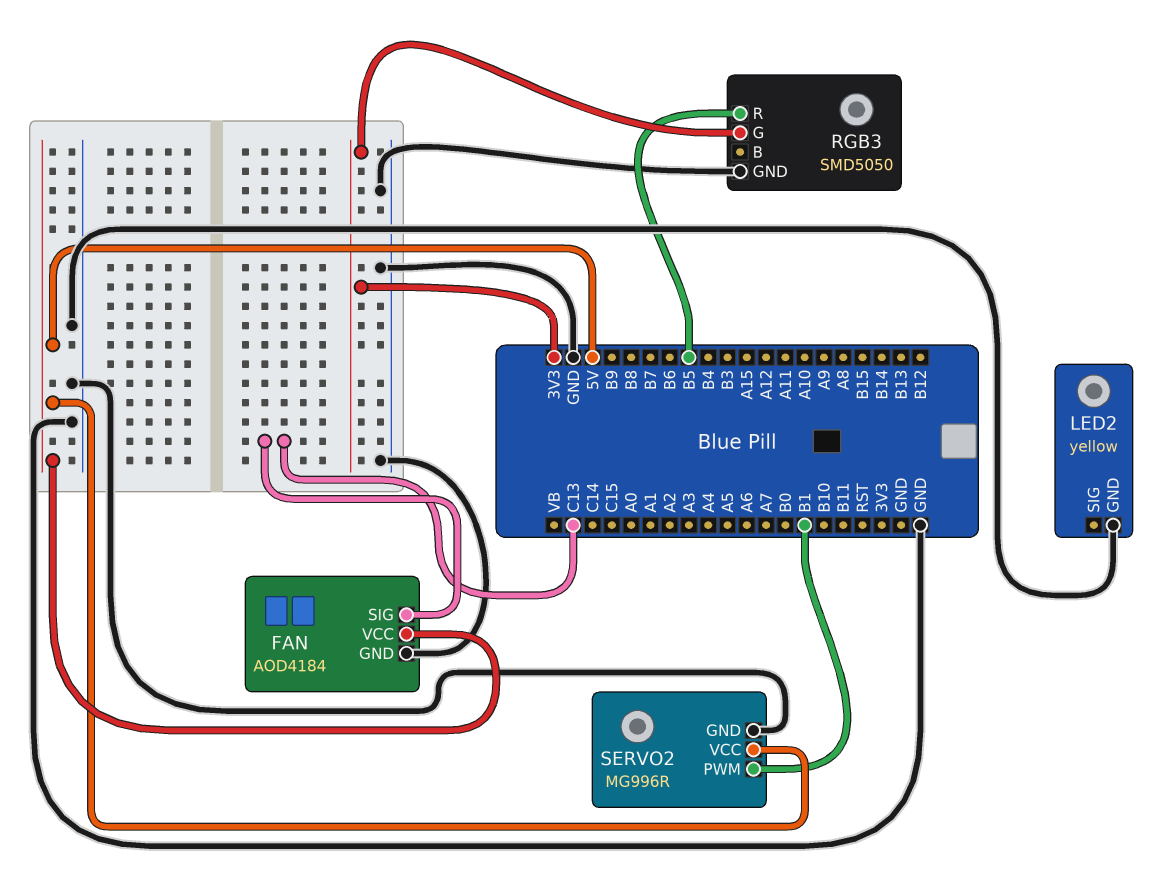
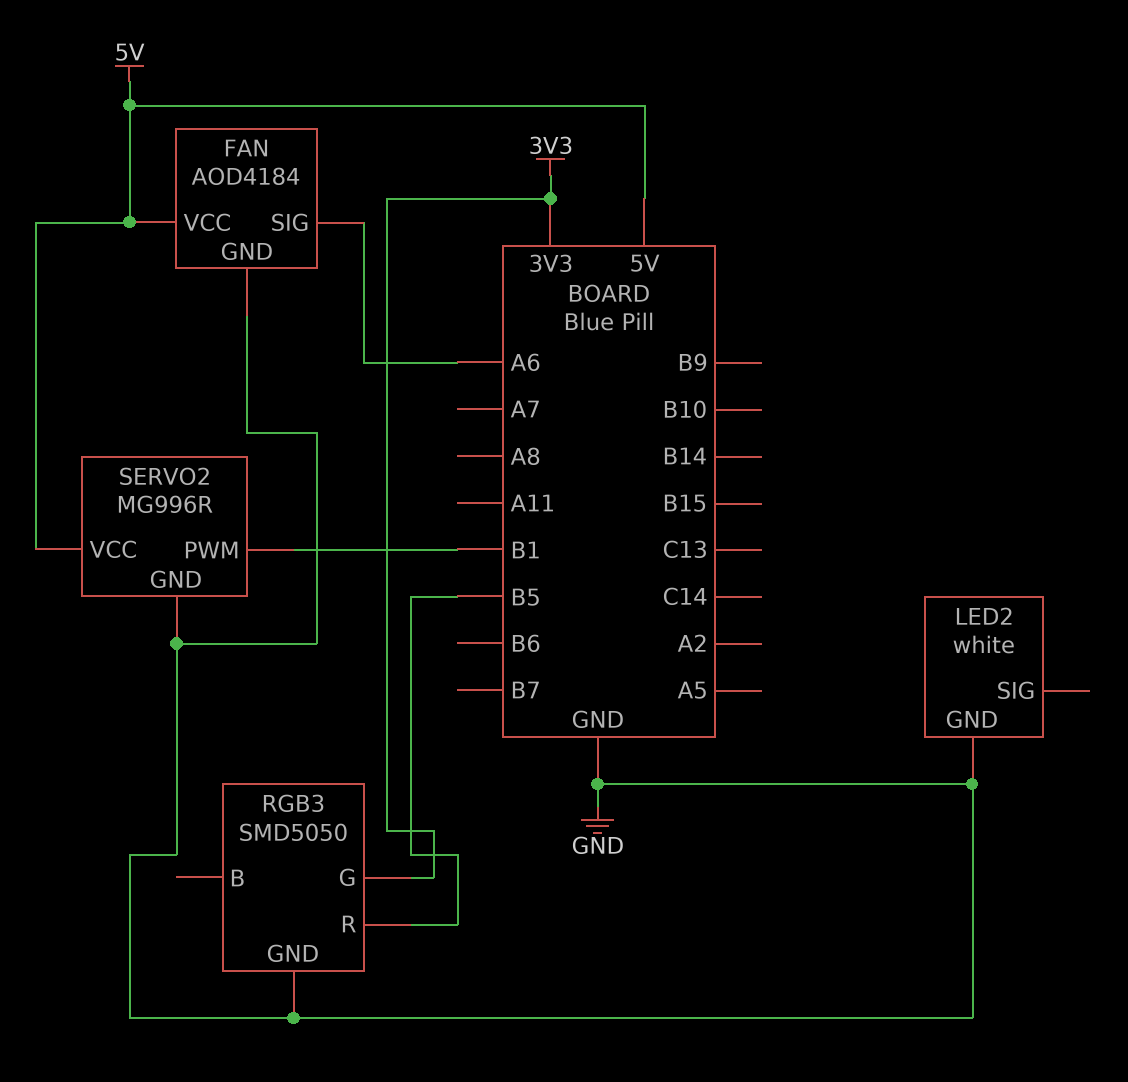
FAN pin SIG: C13 -> A6
LED2: yellow -> white

